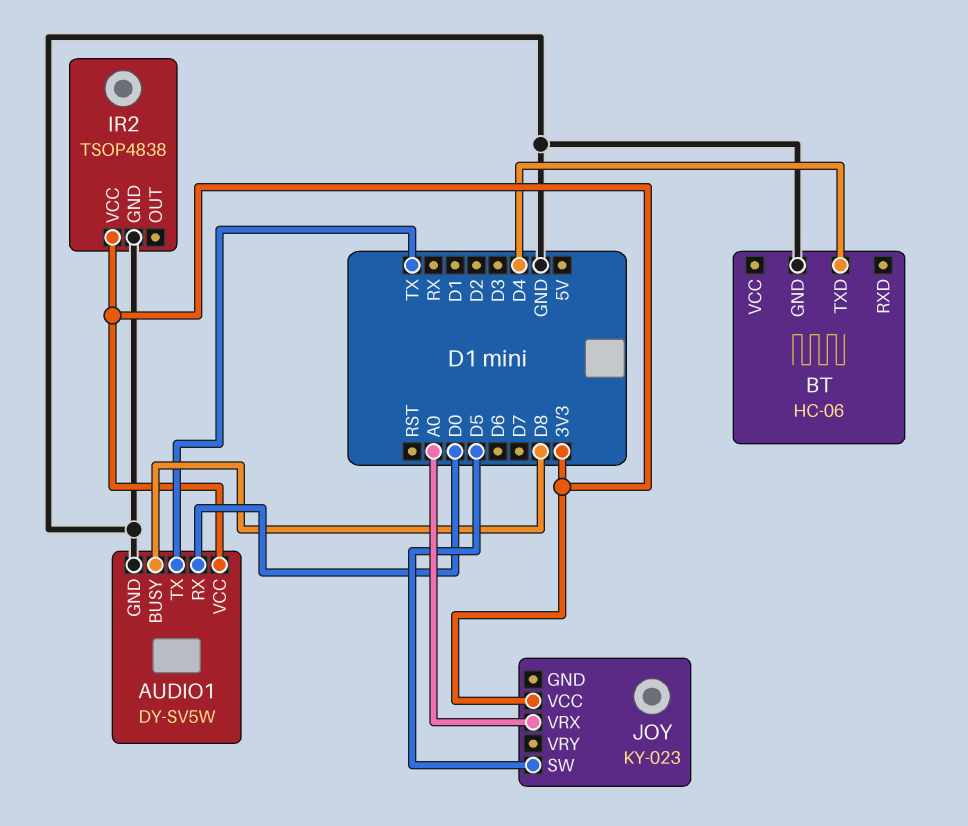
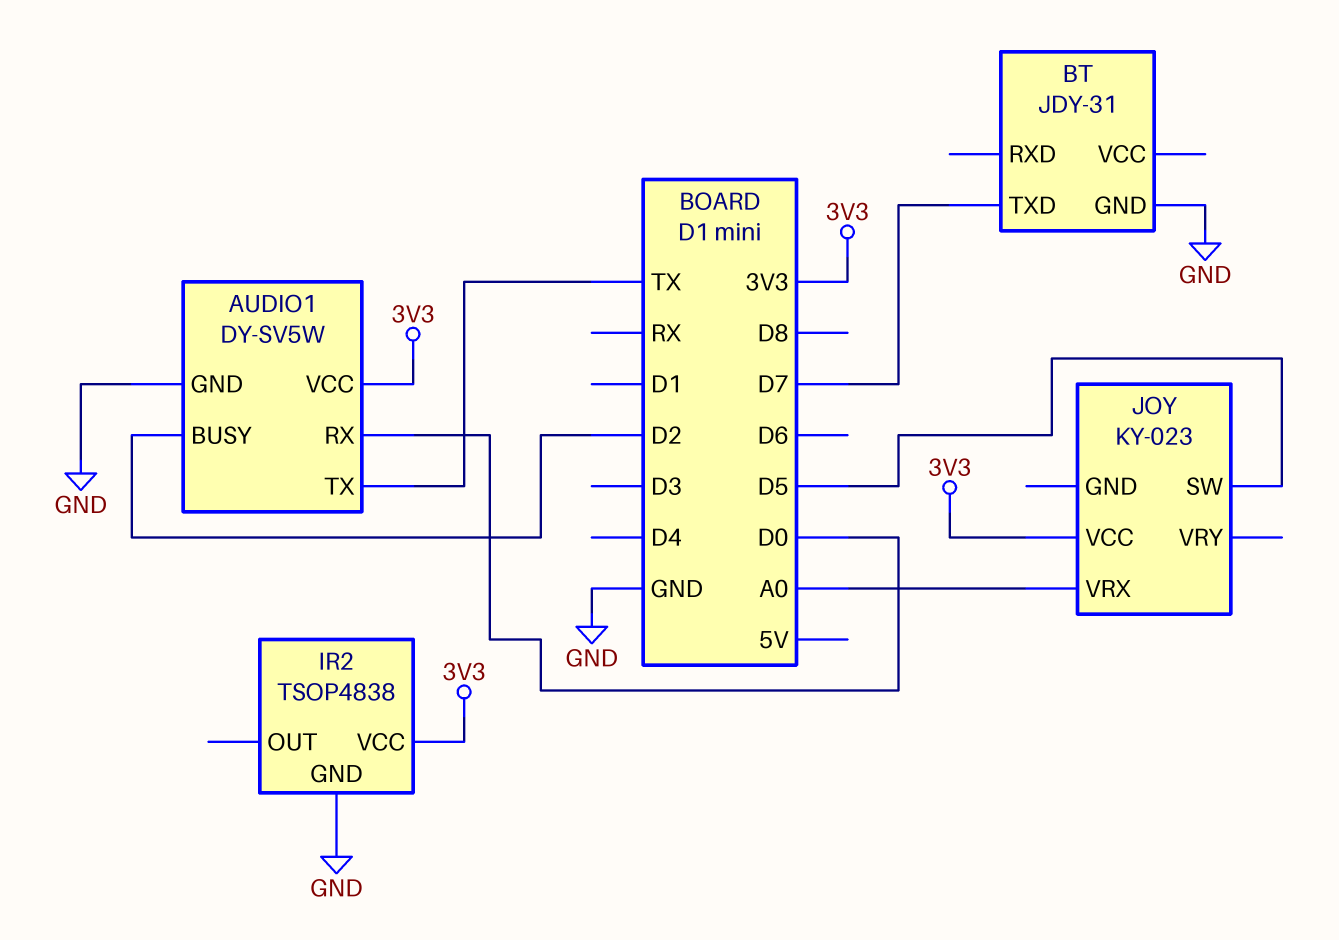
AUDIO1 pin BUSY: D8 -> D2
BT: HC-06 -> JDY-31
BT pin TXD: D4 -> D7

